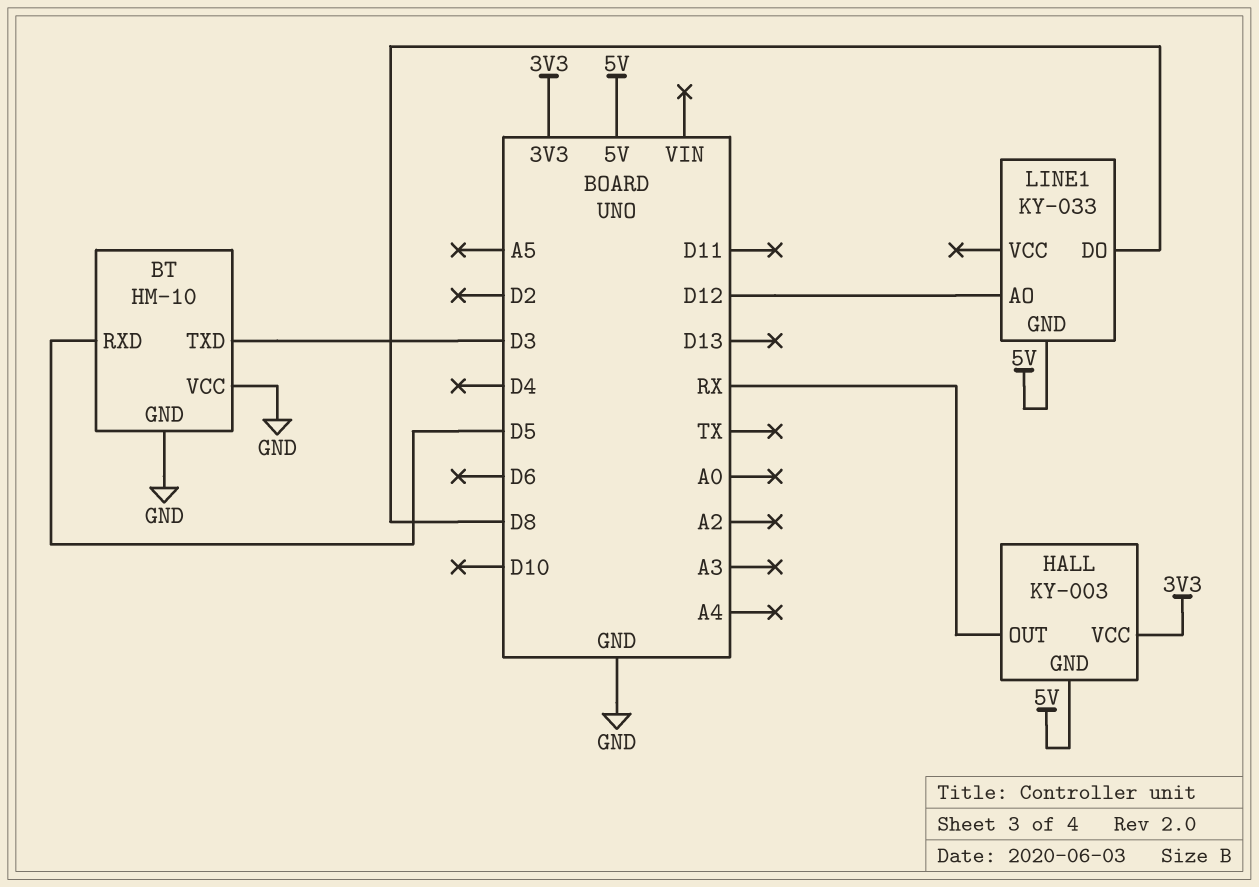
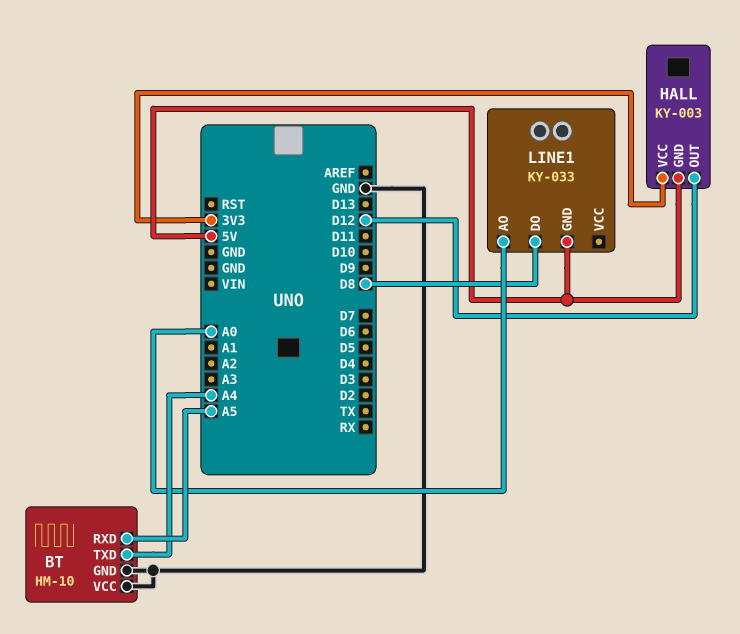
BT pin RXD: D5 -> A5
BT pin TXD: D3 -> A4
HALL pin OUT: RX -> D12
LINE1 pin AO: D12 -> A0

